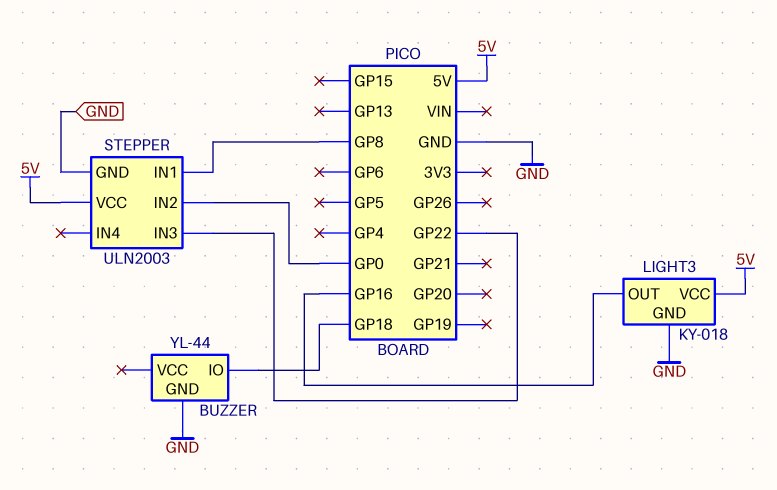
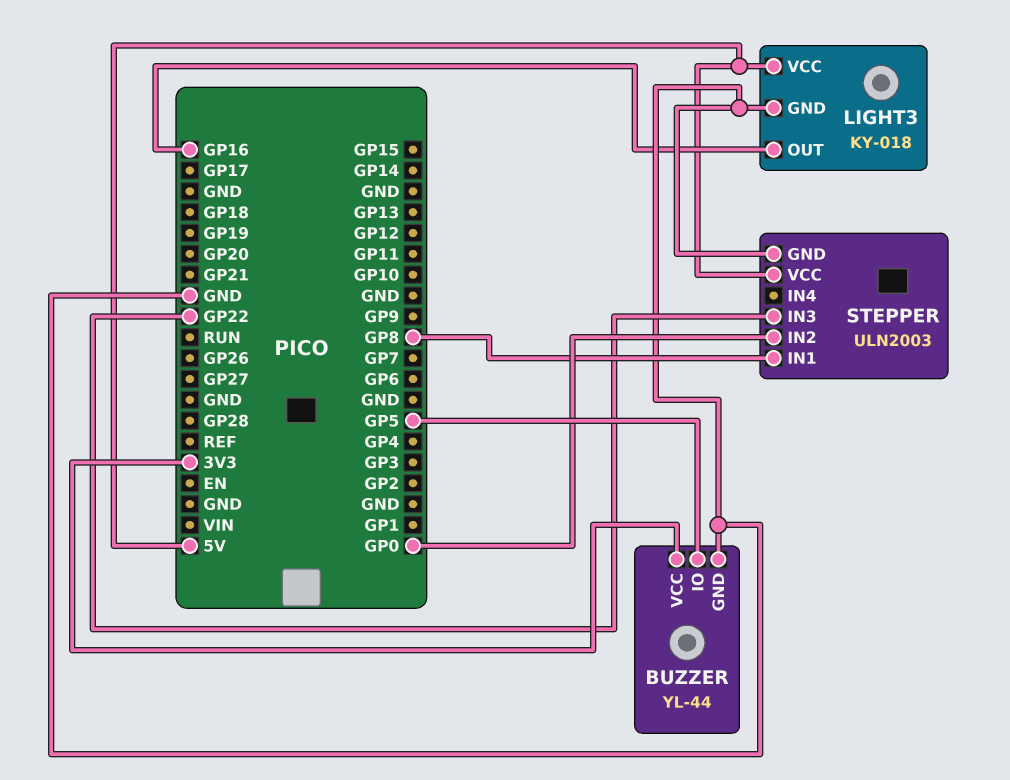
BUZZER pin IO: GP18 -> GP5
BUZZER pin VCC: none -> 3V3

